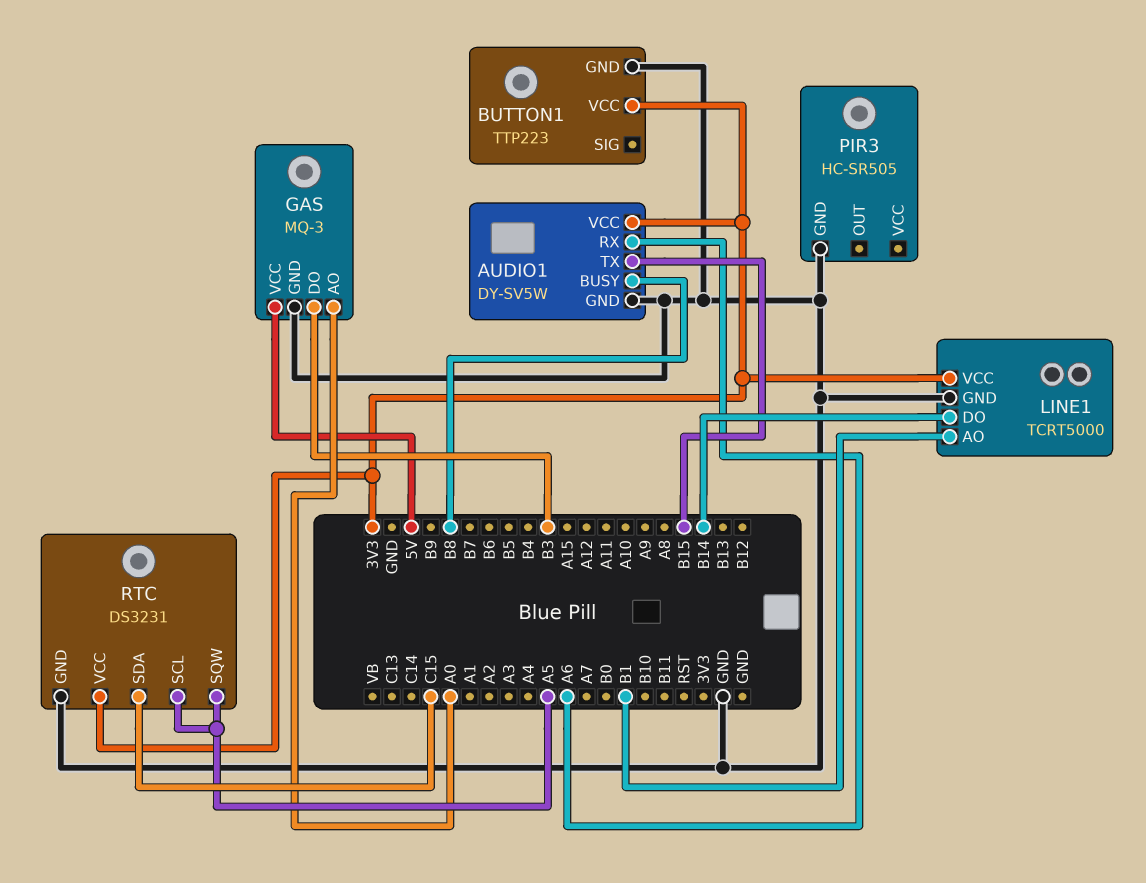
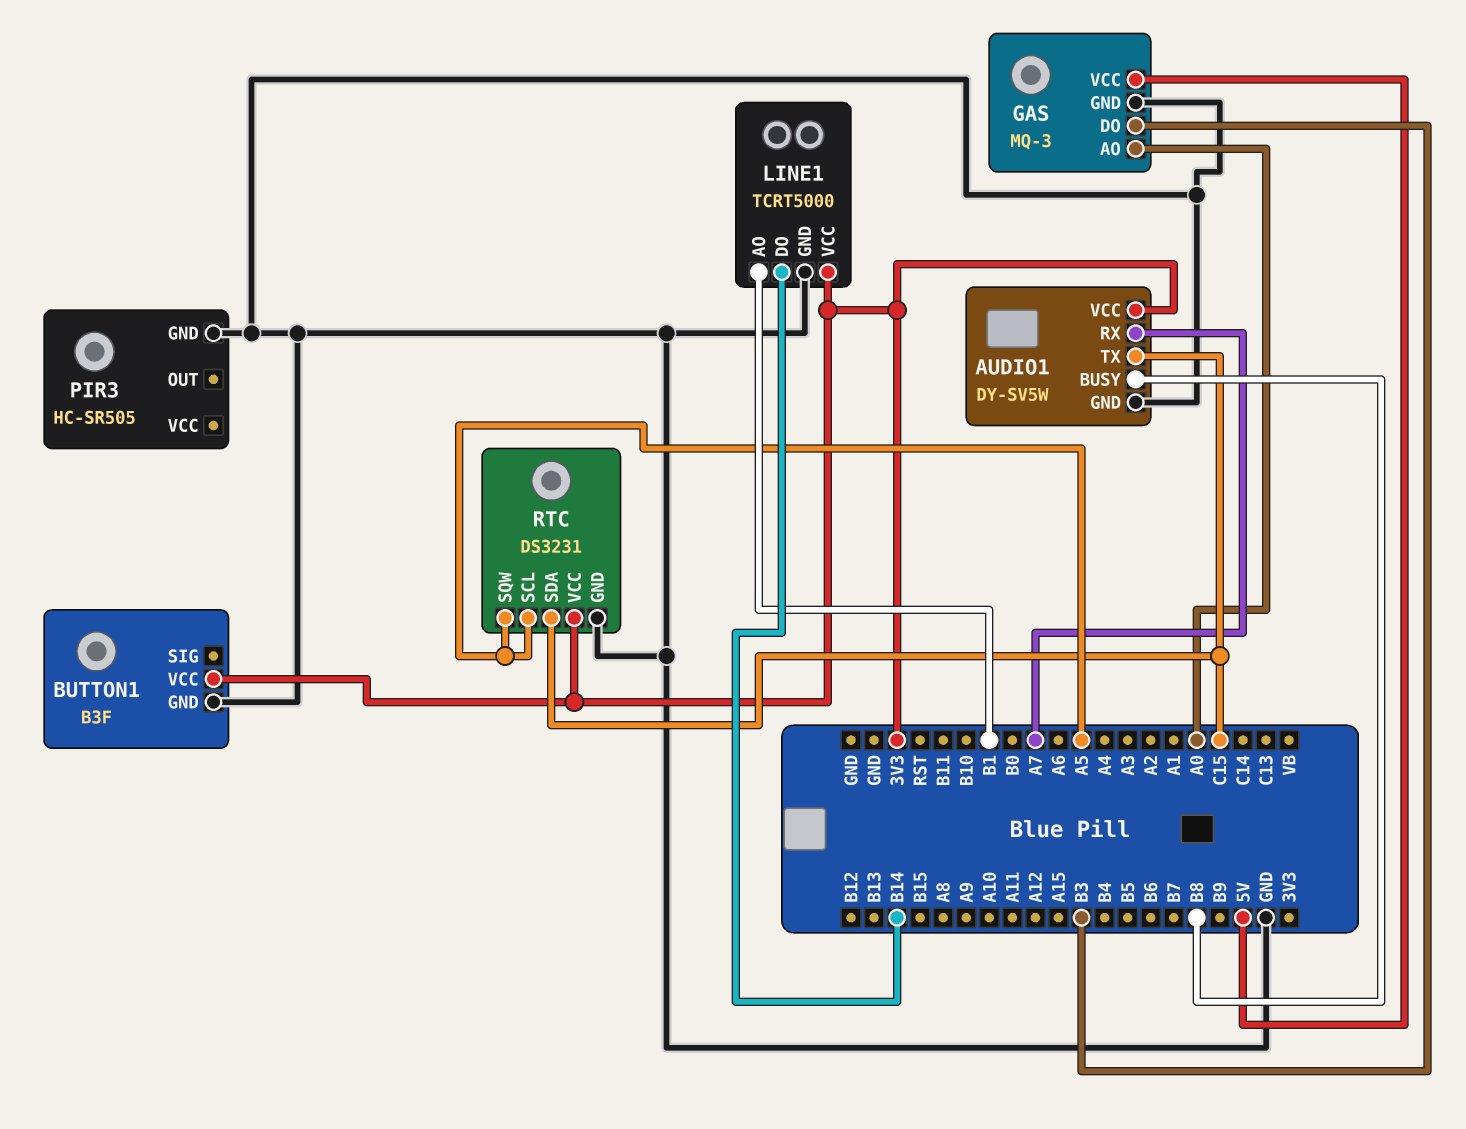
AUDIO1 pin RX: A6 -> A7
AUDIO1 pin TX: B15 -> C15
BUTTON1: TTP223 -> B3F

